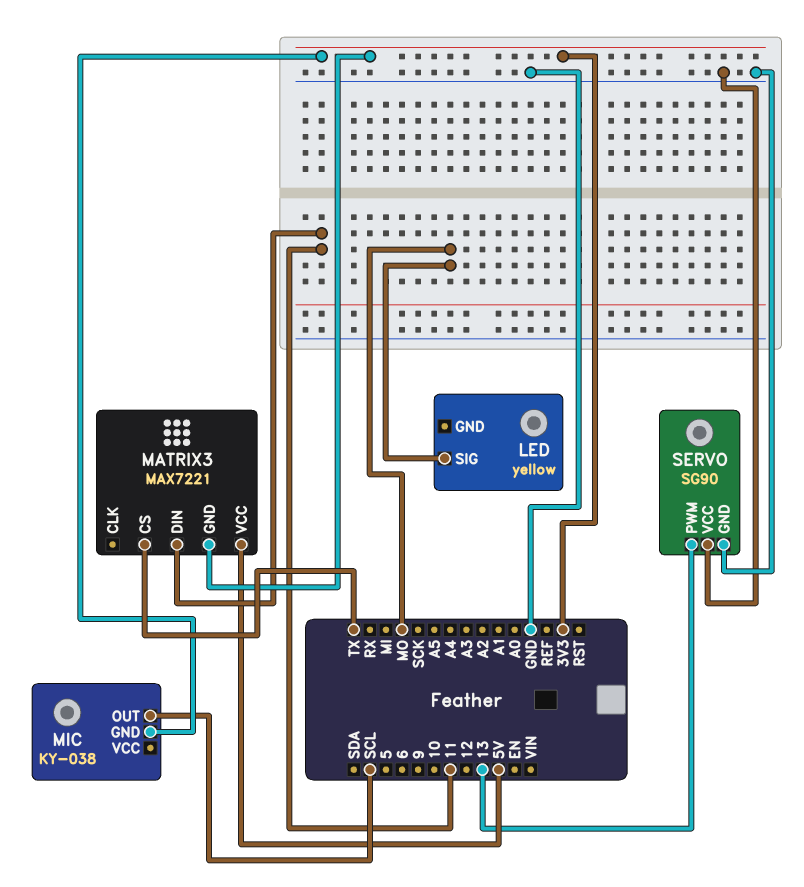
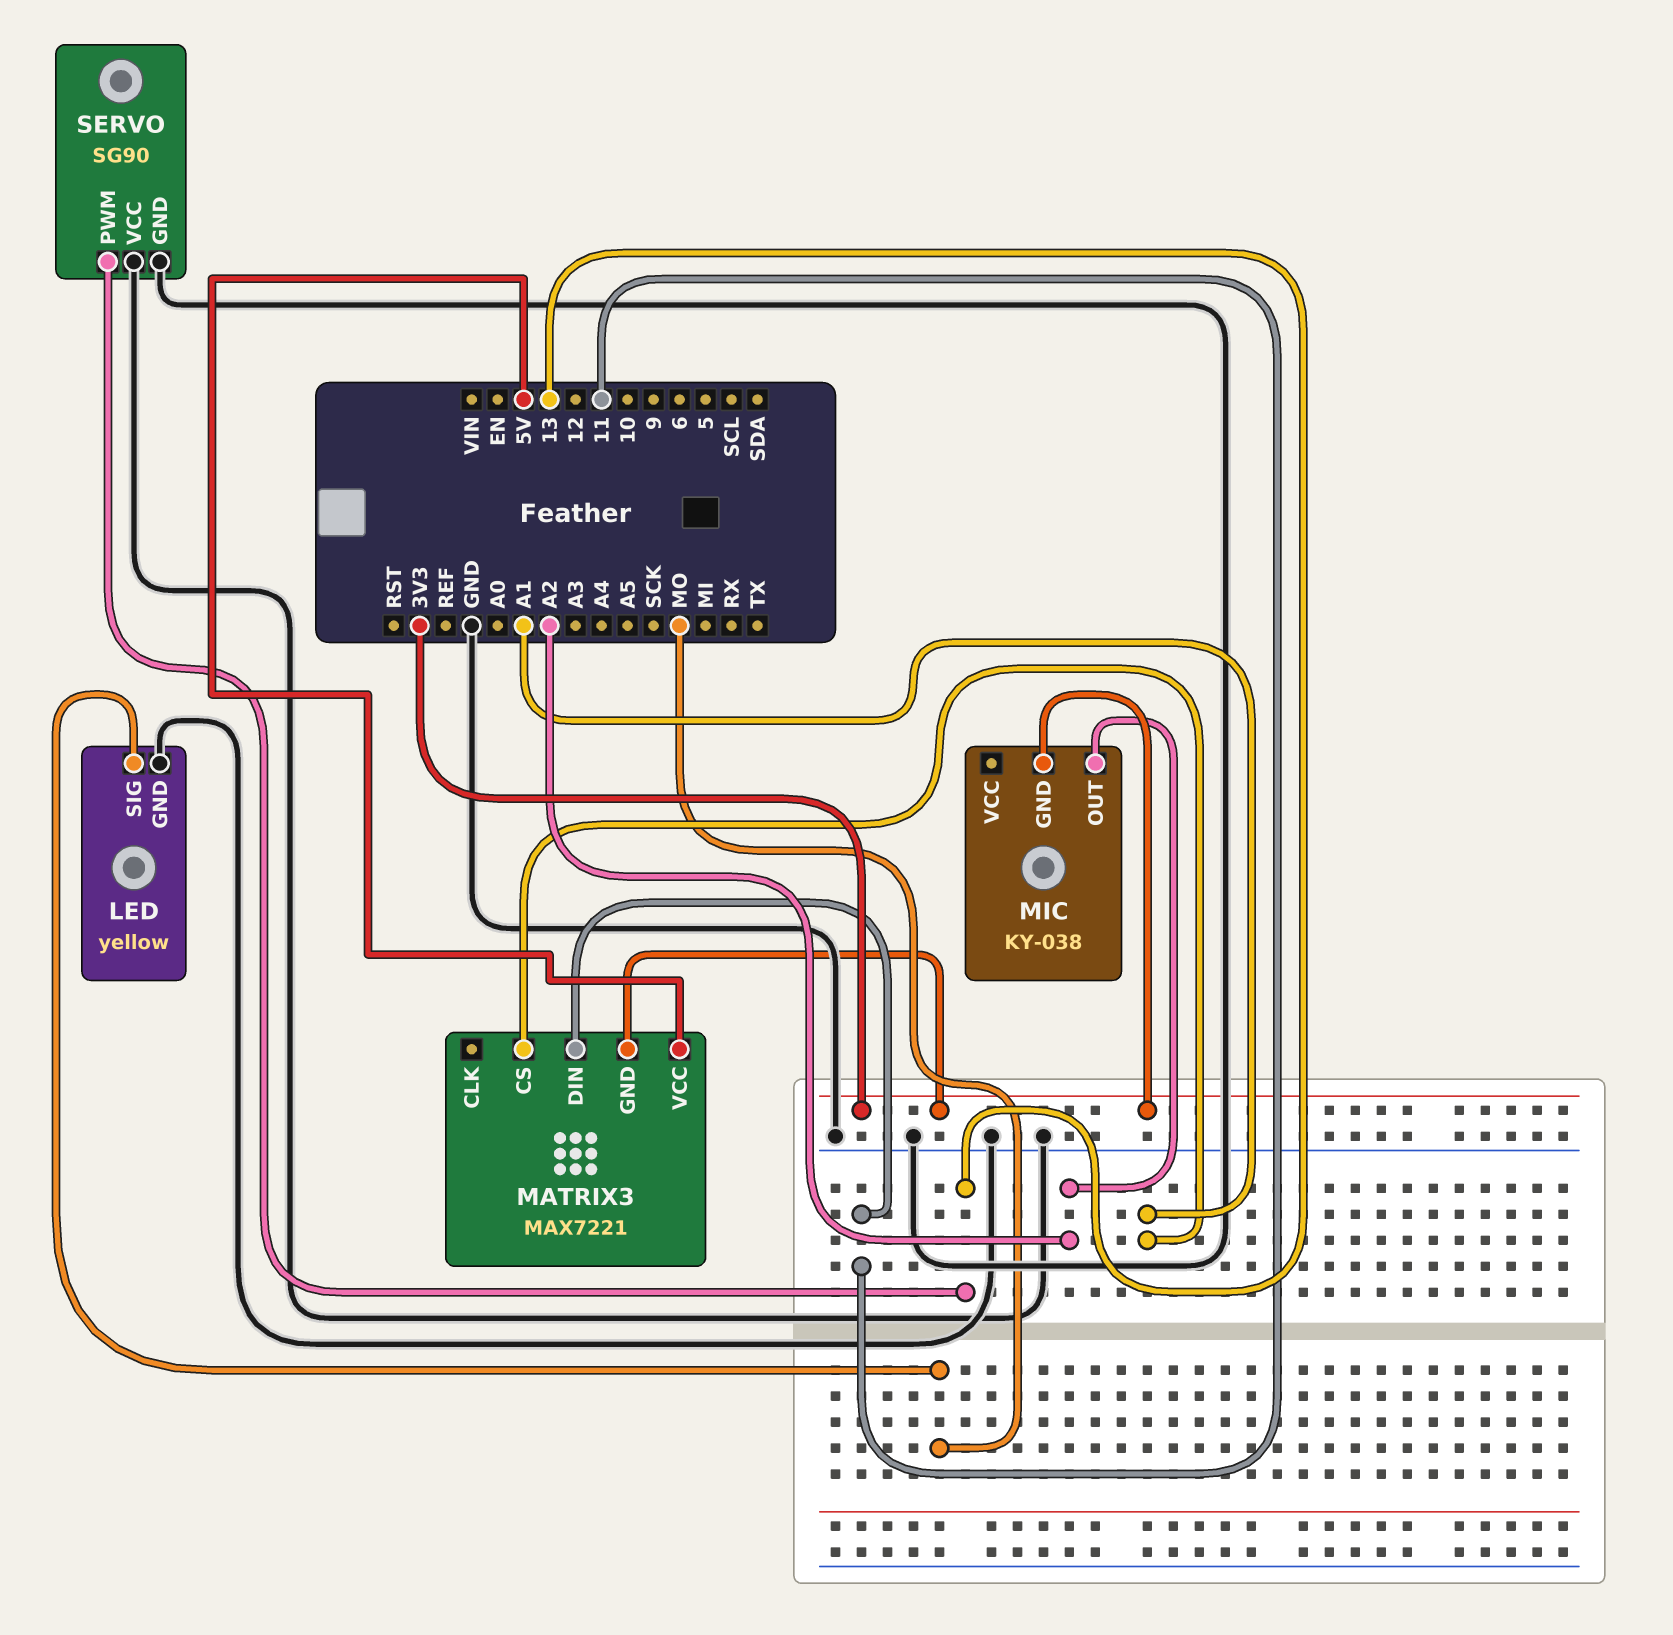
LED pin GND: none -> GND
MATRIX3 pin CS: TX -> A1
MIC pin OUT: SCL -> A2

